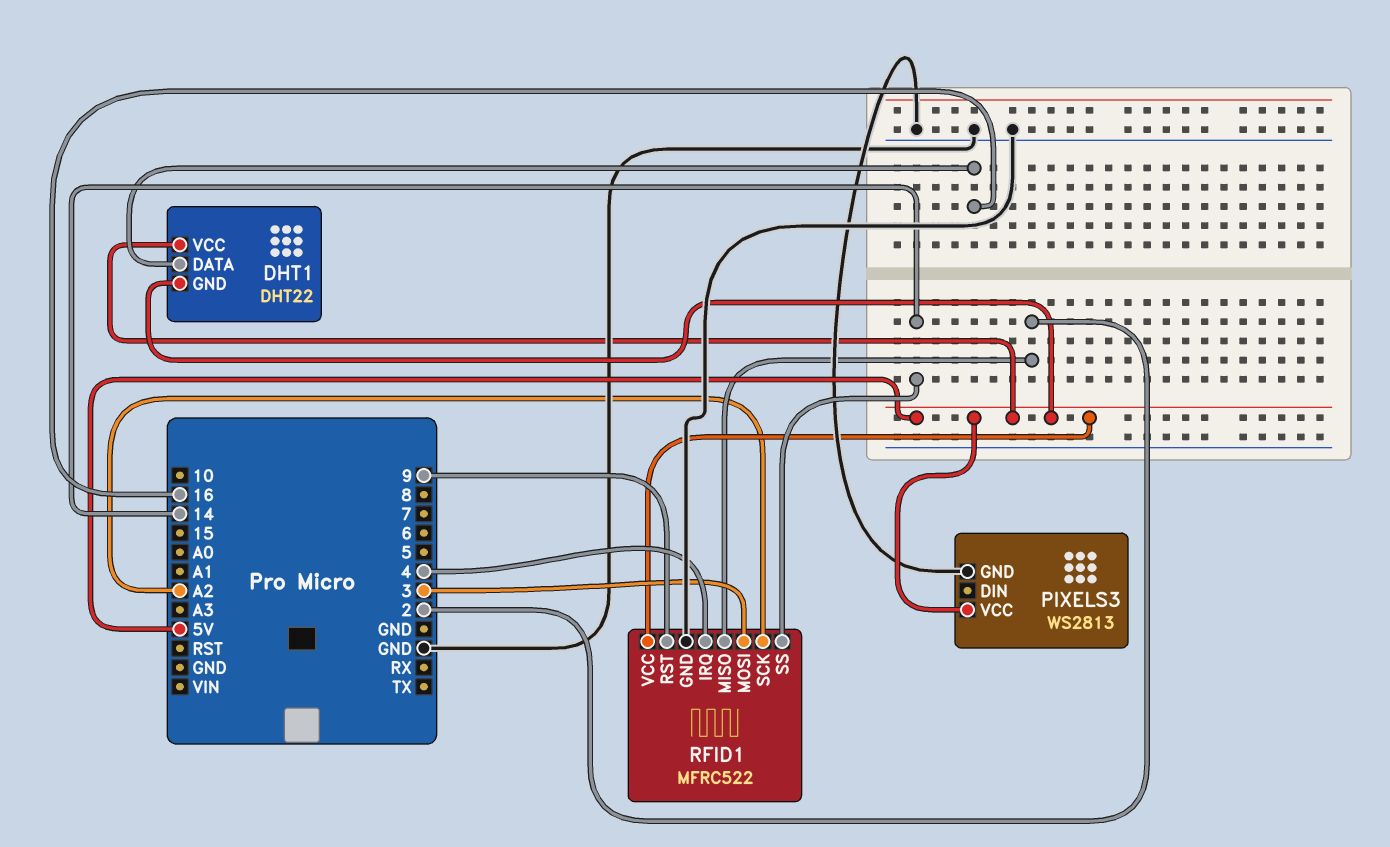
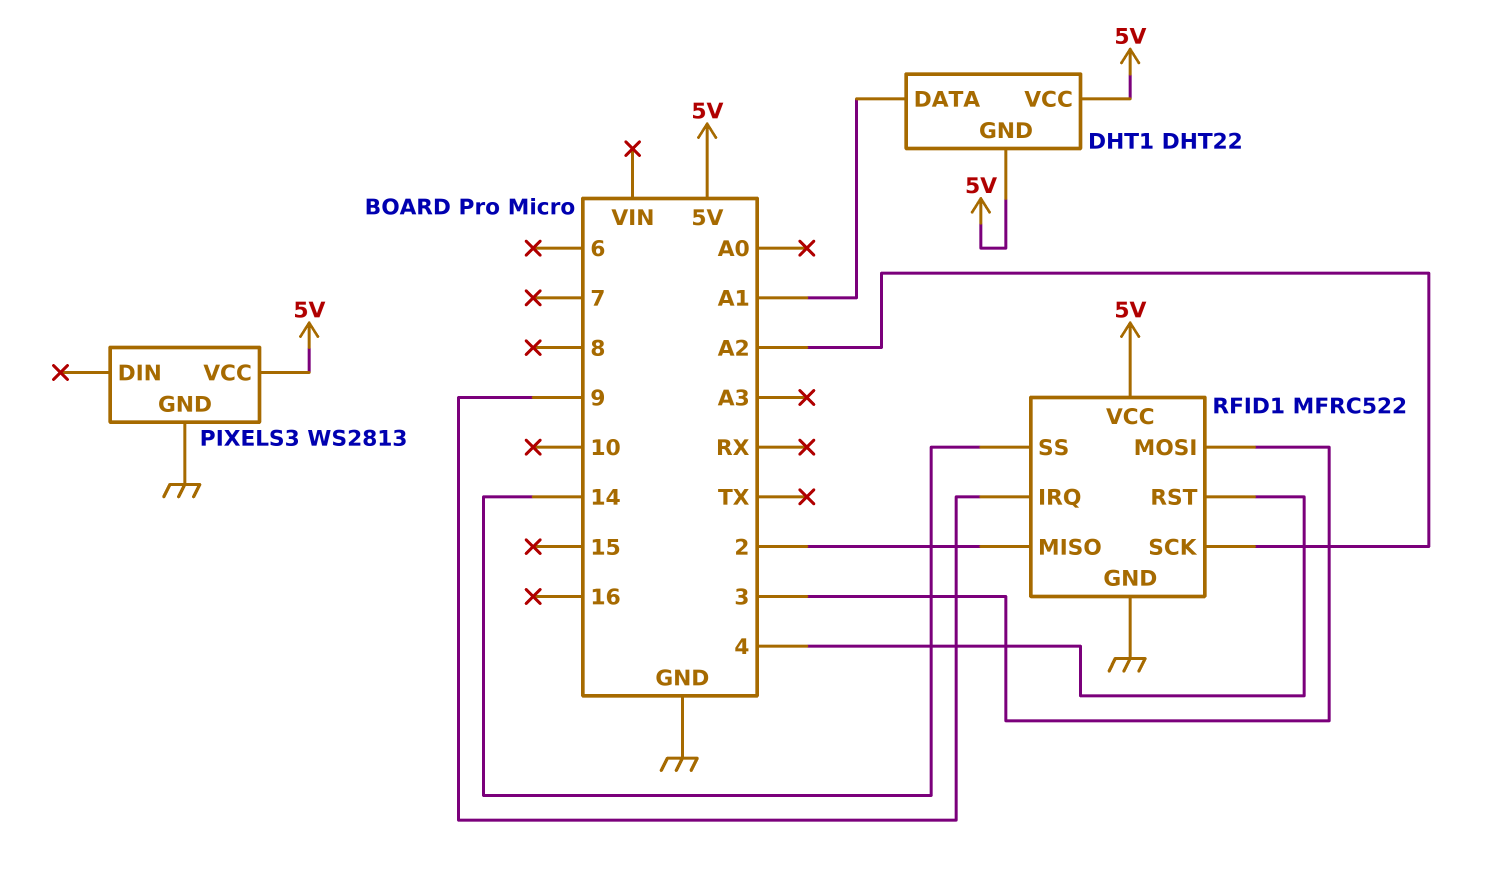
DHT1 pin DATA: 16 -> A1
RFID1 pin IRQ: 4 -> 9
RFID1 pin RST: 9 -> 4

